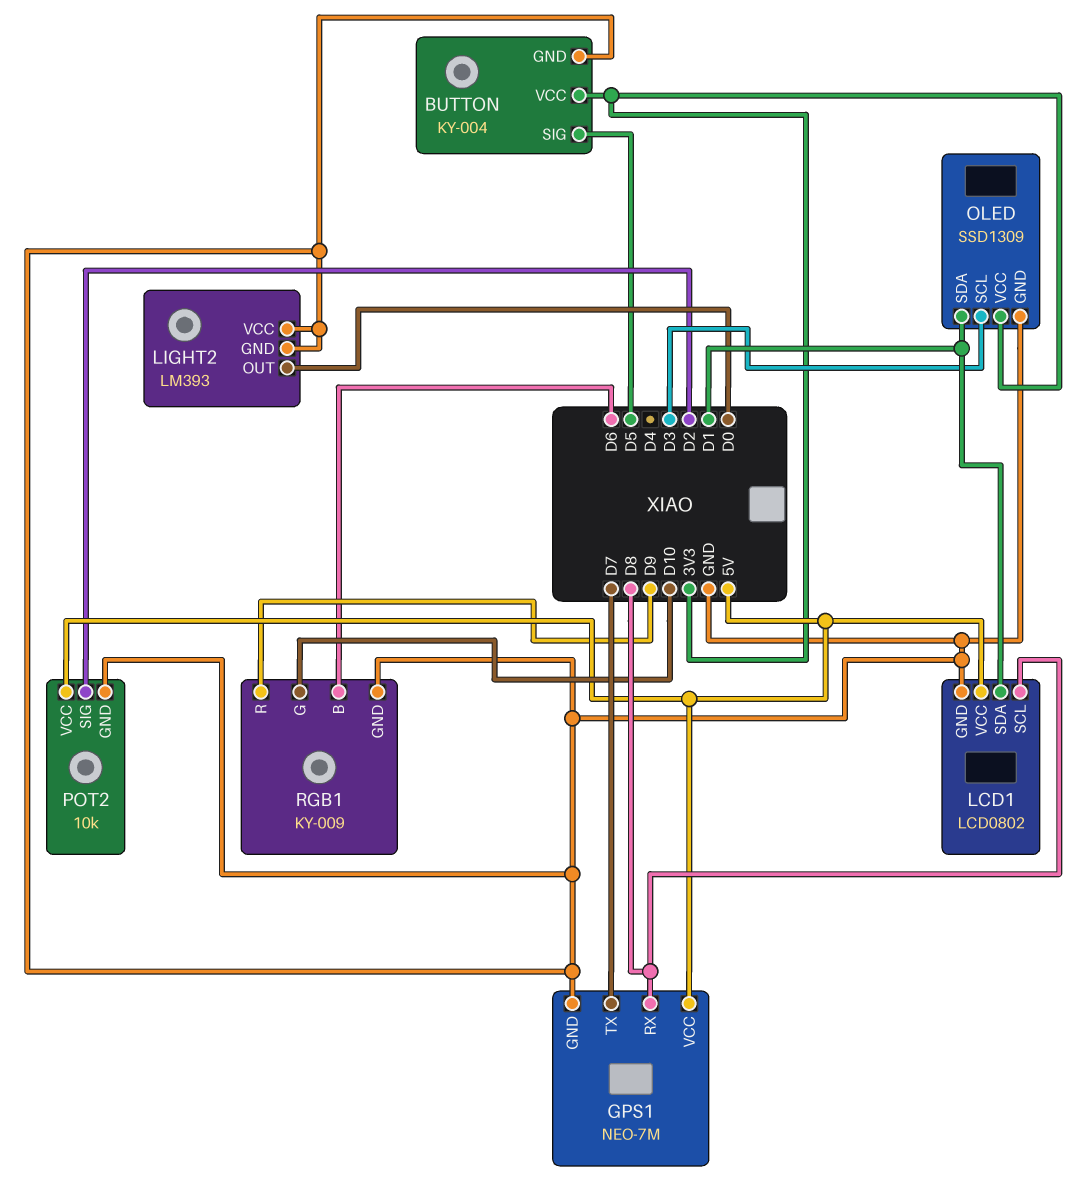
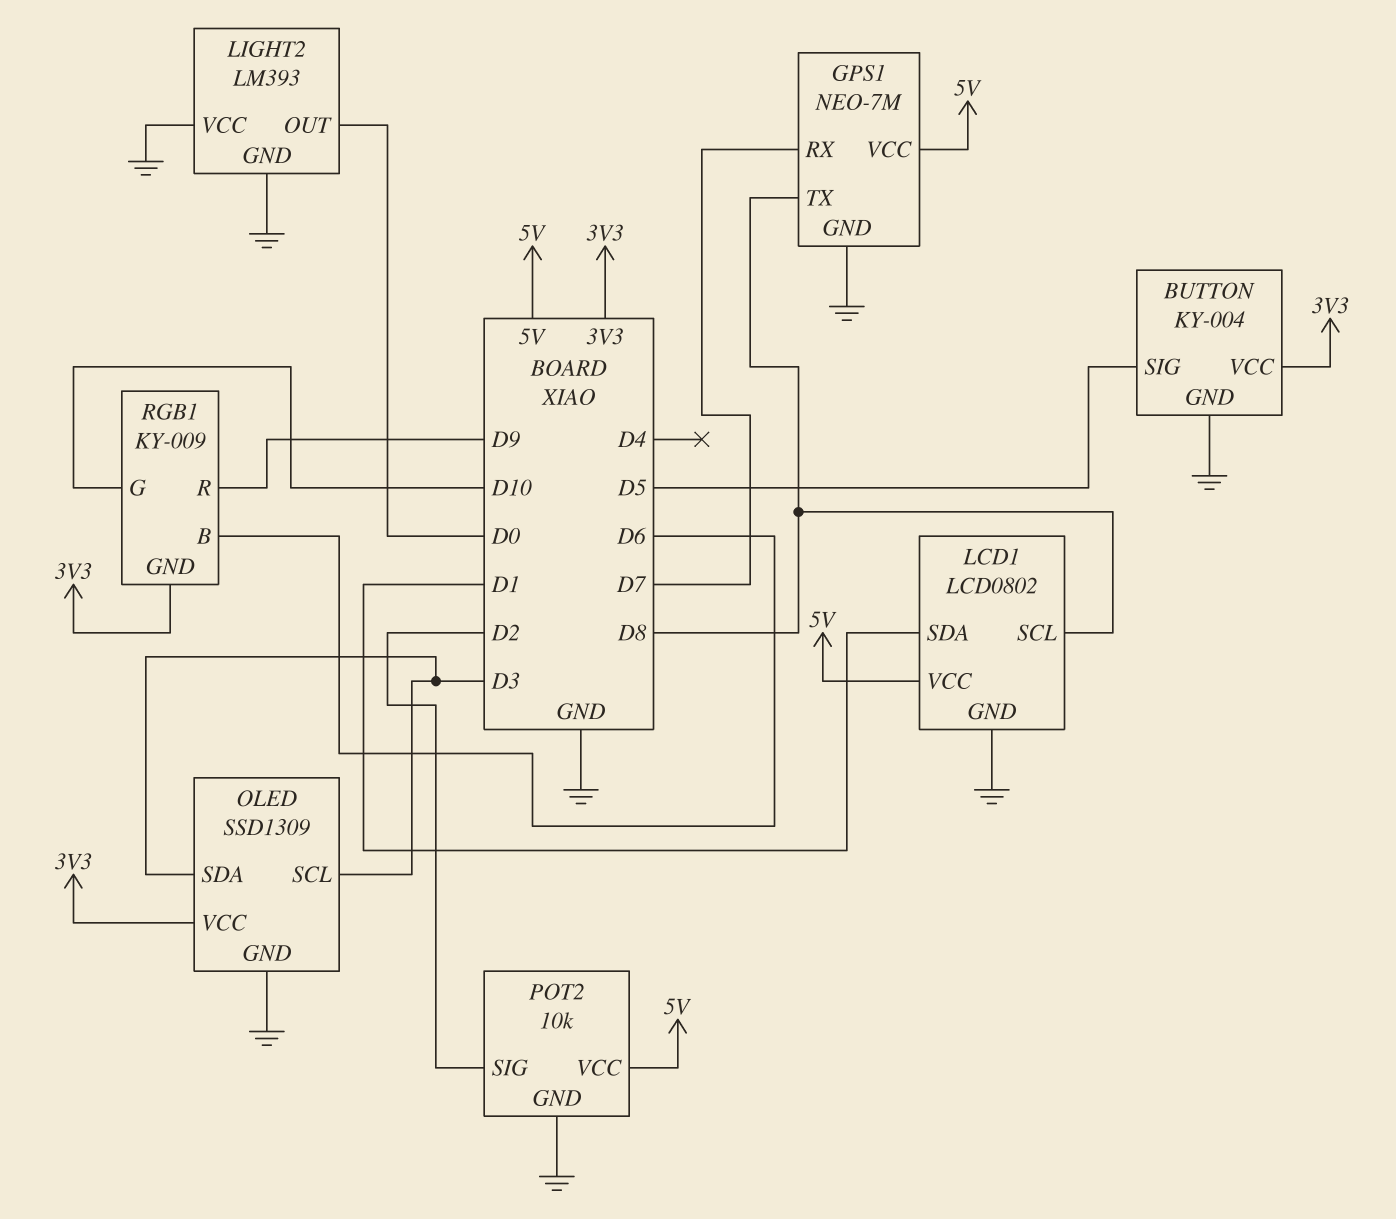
GPS1 pin RX: D8 -> D7
GPS1 pin TX: D7 -> D8
OLED pin SDA: D1 -> D3
RGB1 pin GND: GND -> 3V3

